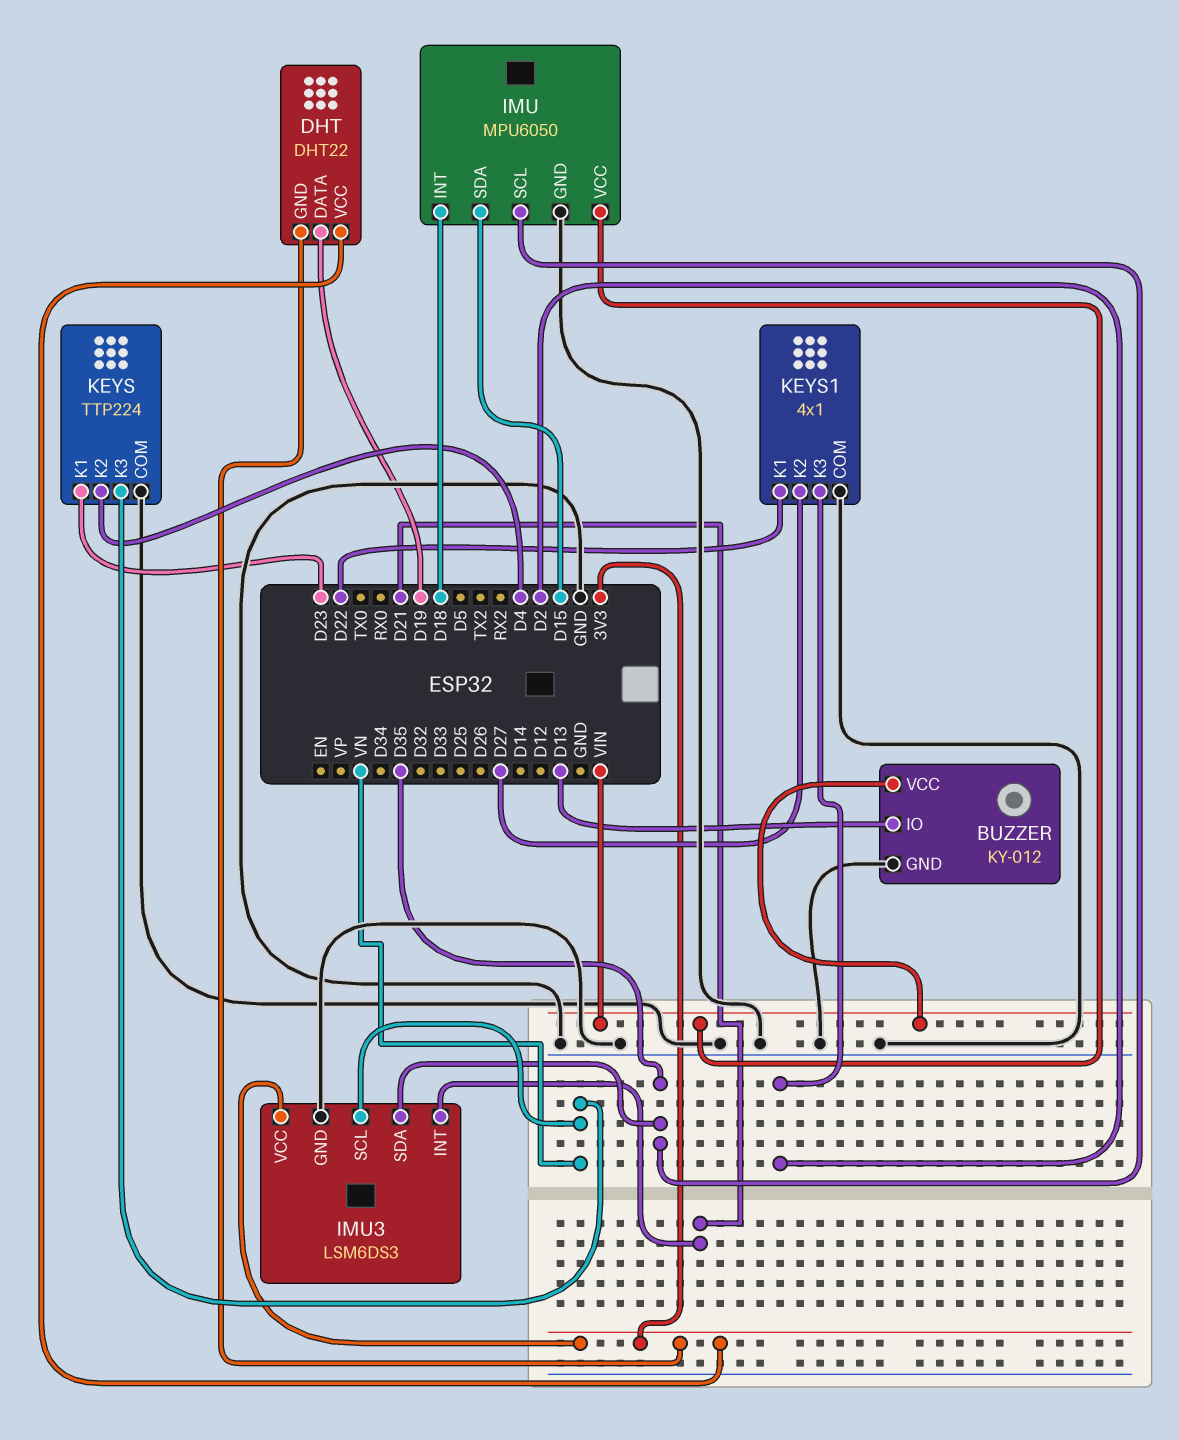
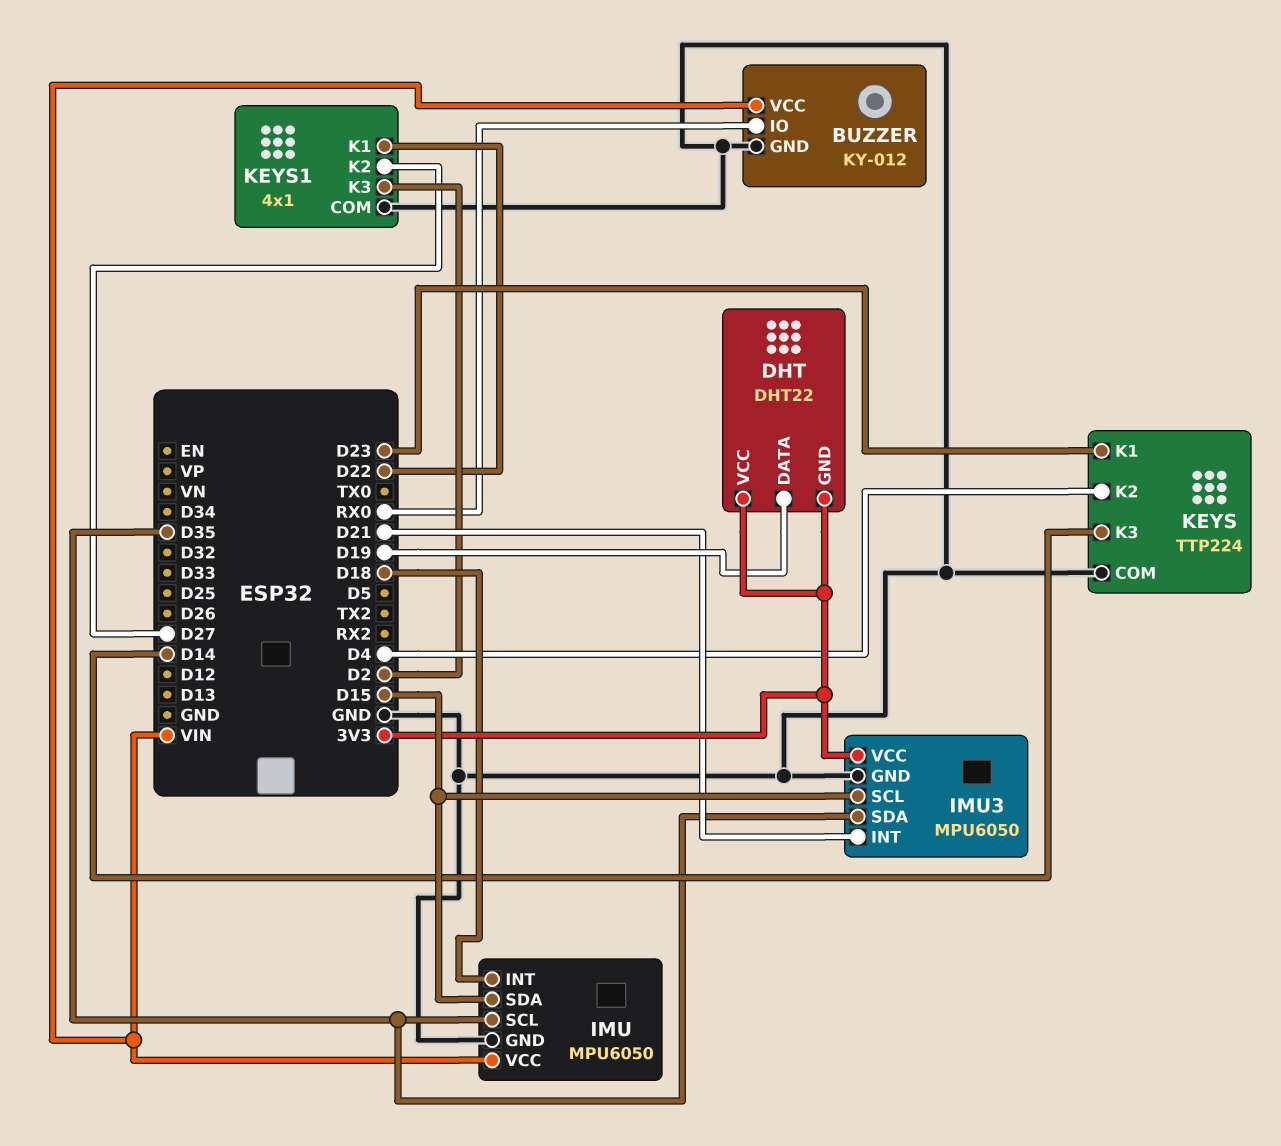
BUZZER pin IO: D13 -> RX0
IMU3: LSM6DS3 -> MPU6050
IMU3 pin SCL: VN -> D15
KEYS pin K3: VN -> D14

